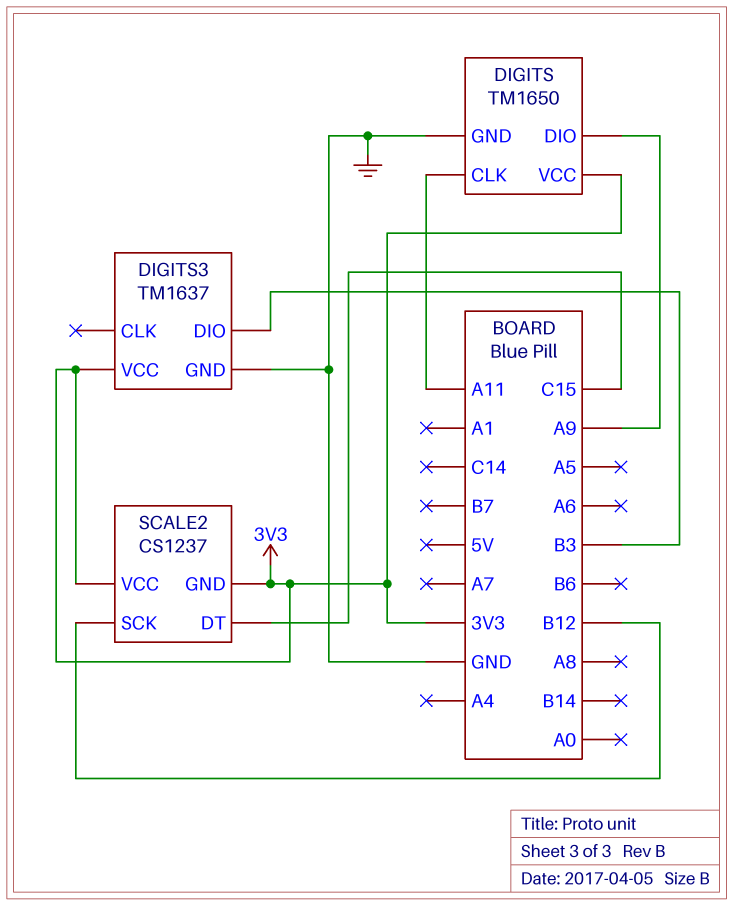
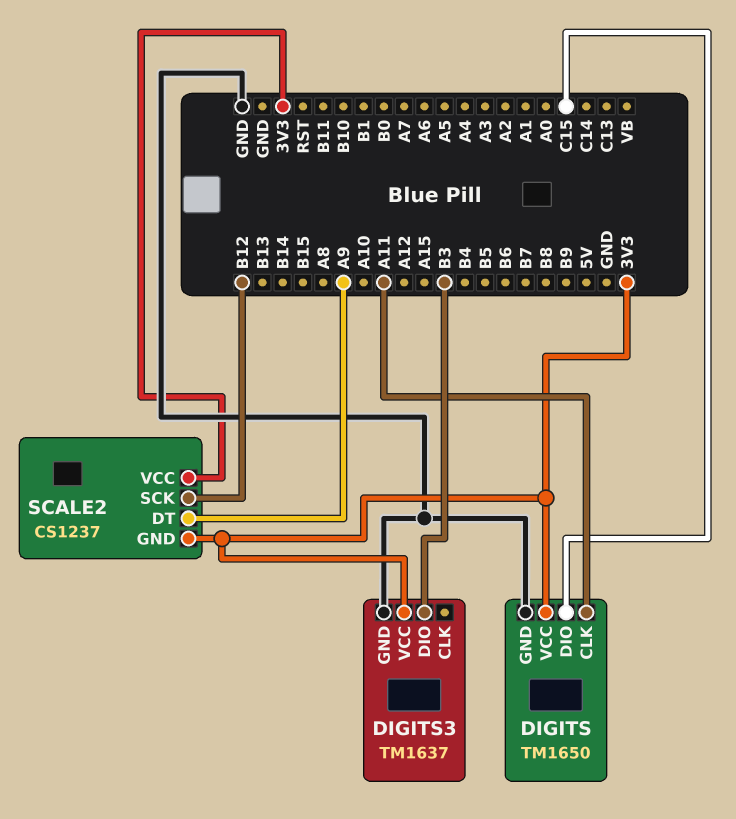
DIGITS pin DIO: A9 -> C15
SCALE2 pin DT: C15 -> A9

